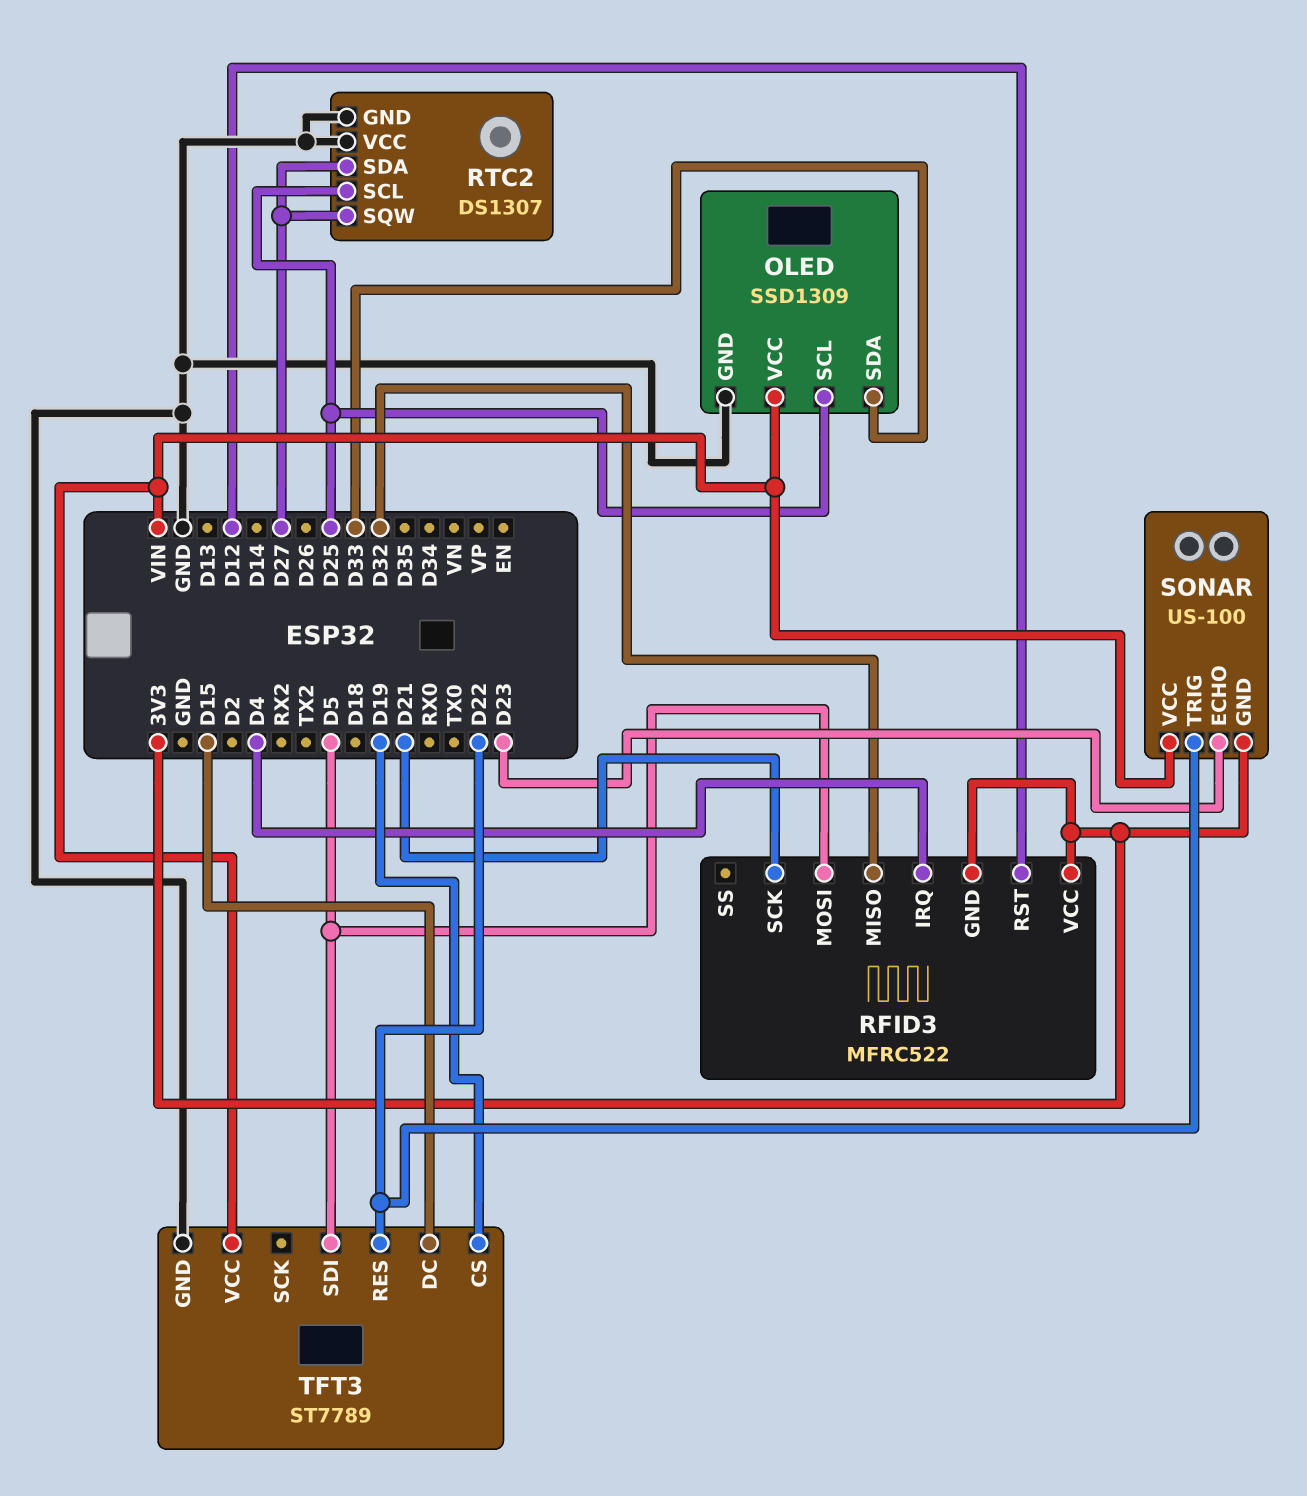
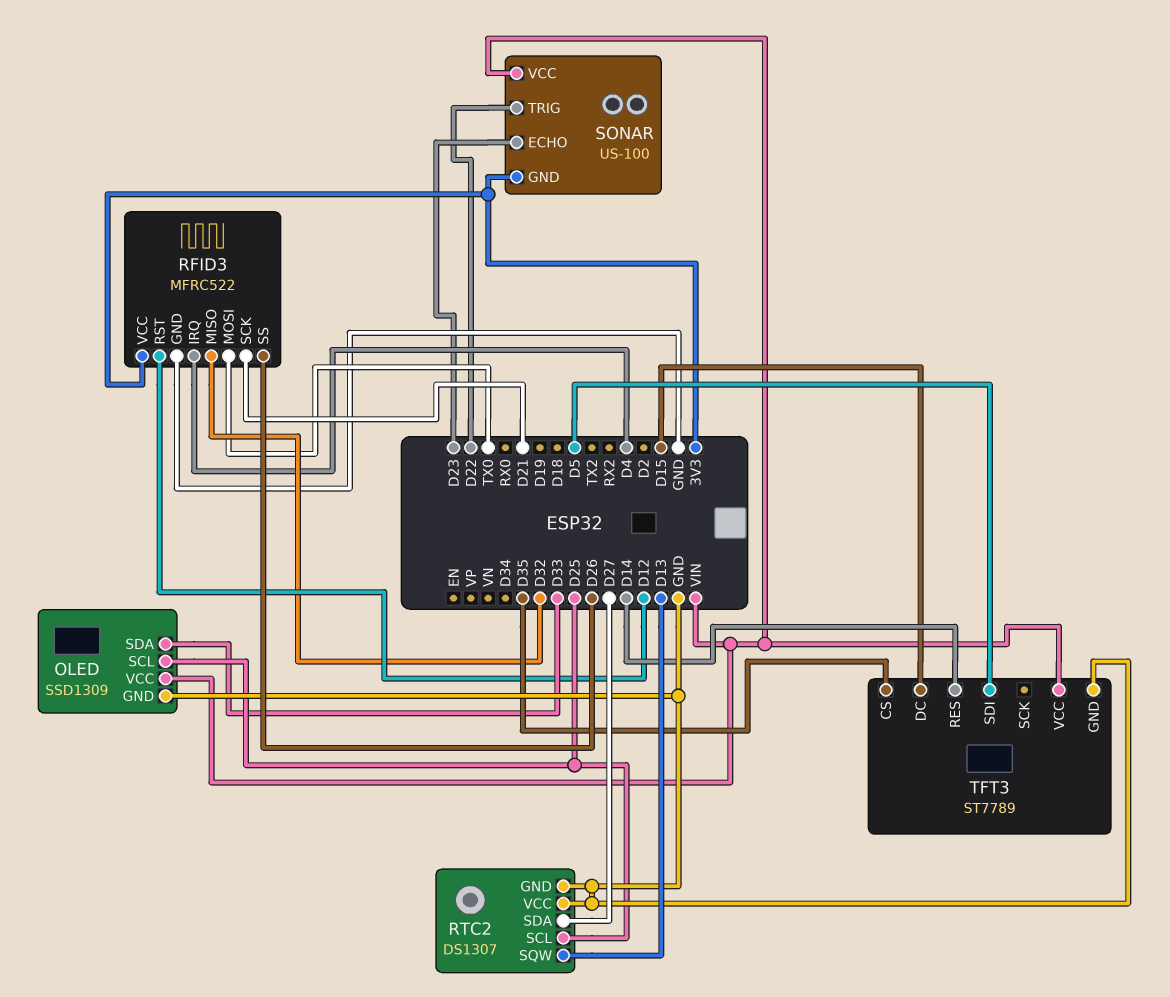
RFID3 pin GND: 3V3 -> GND
RFID3 pin MOSI: D5 -> TX0
RFID3 pin SS: none -> D26
RTC2 pin SQW: D27 -> D13
TFT3 pin CS: D19 -> D35
TFT3 pin RES: D22 -> D14

